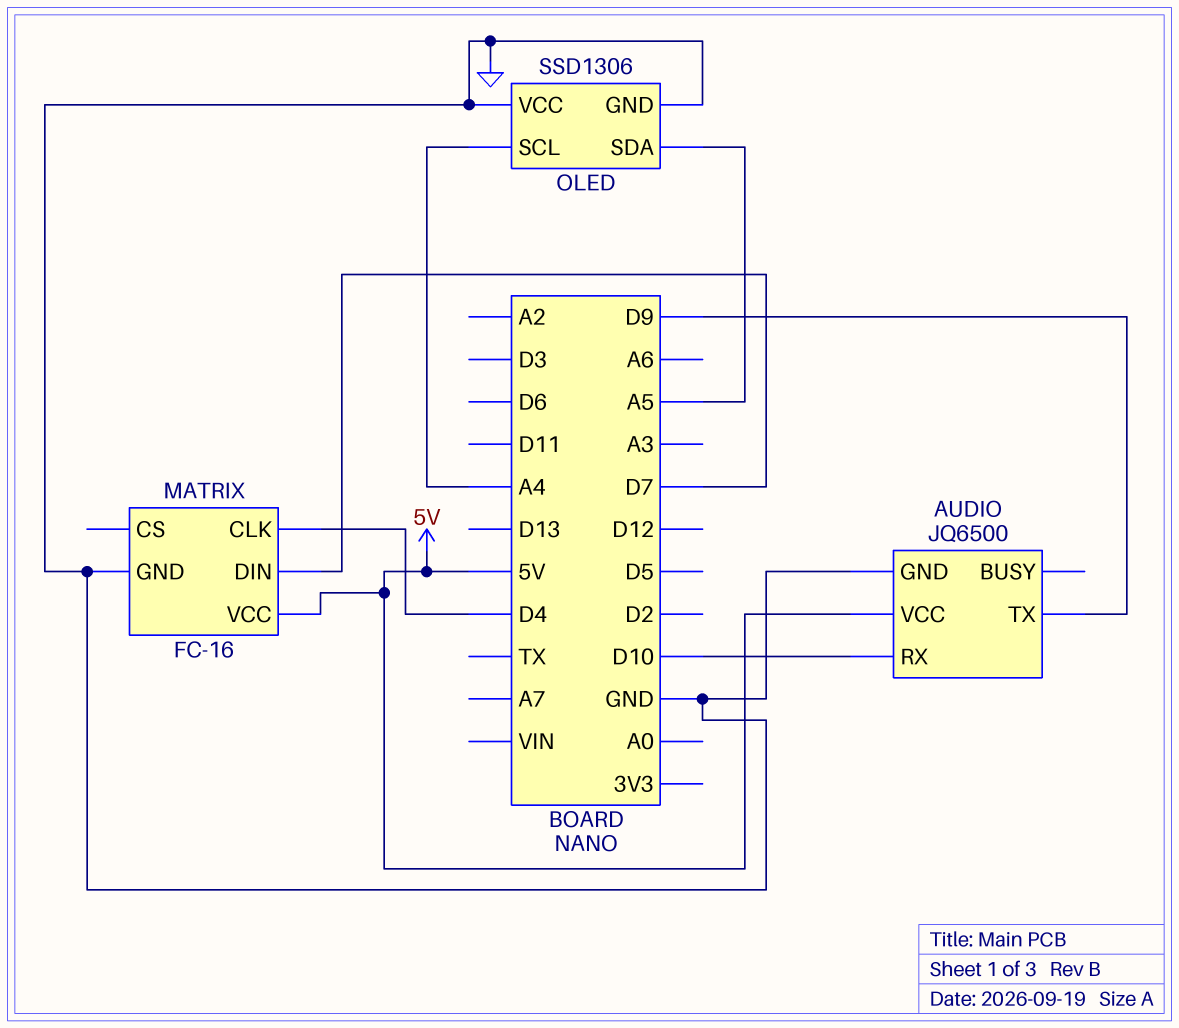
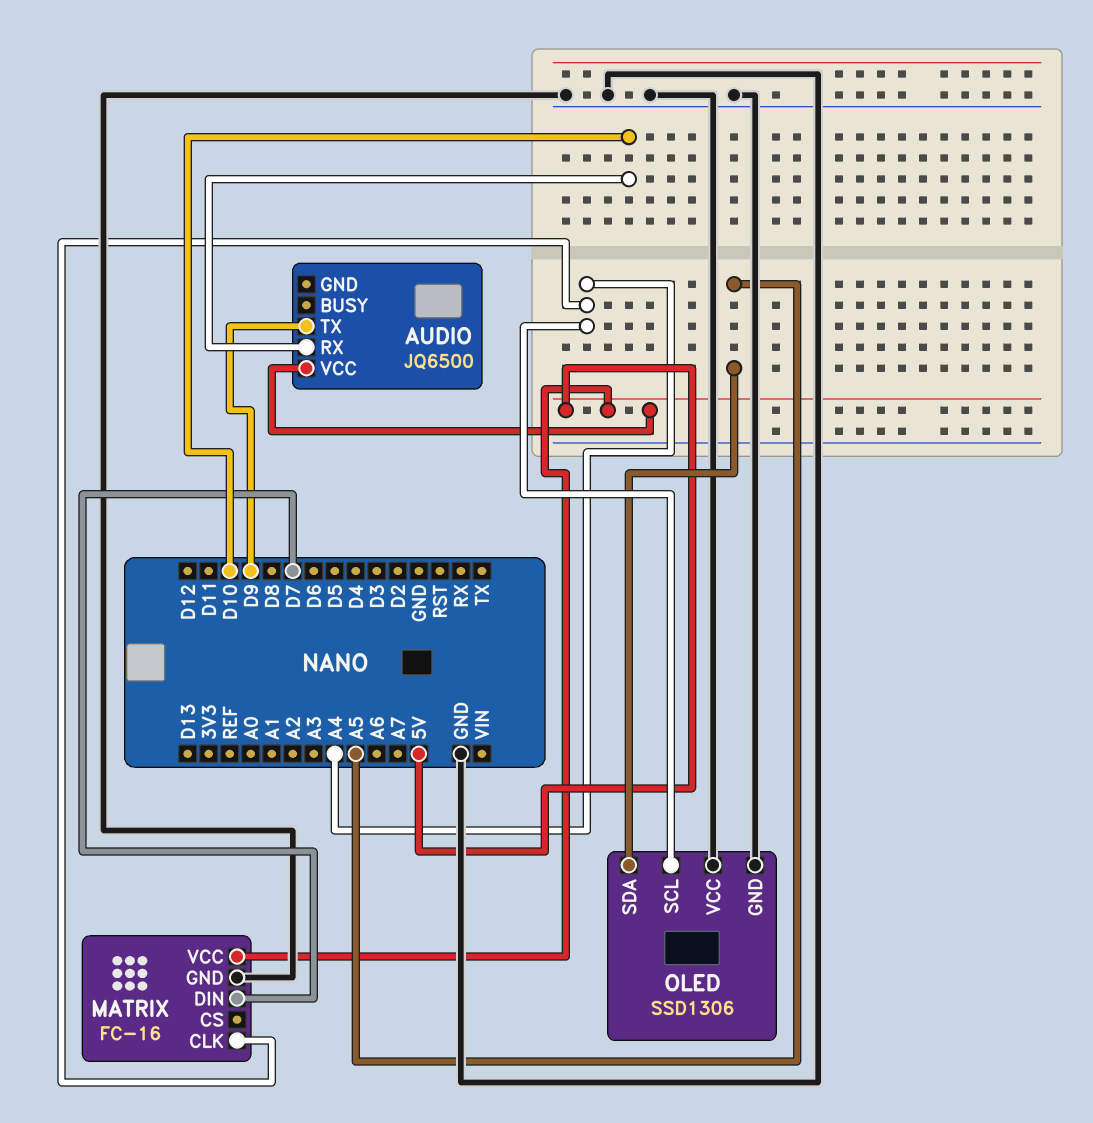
AUDIO pin GND: GND -> none
MATRIX pin CLK: D4 -> A4

